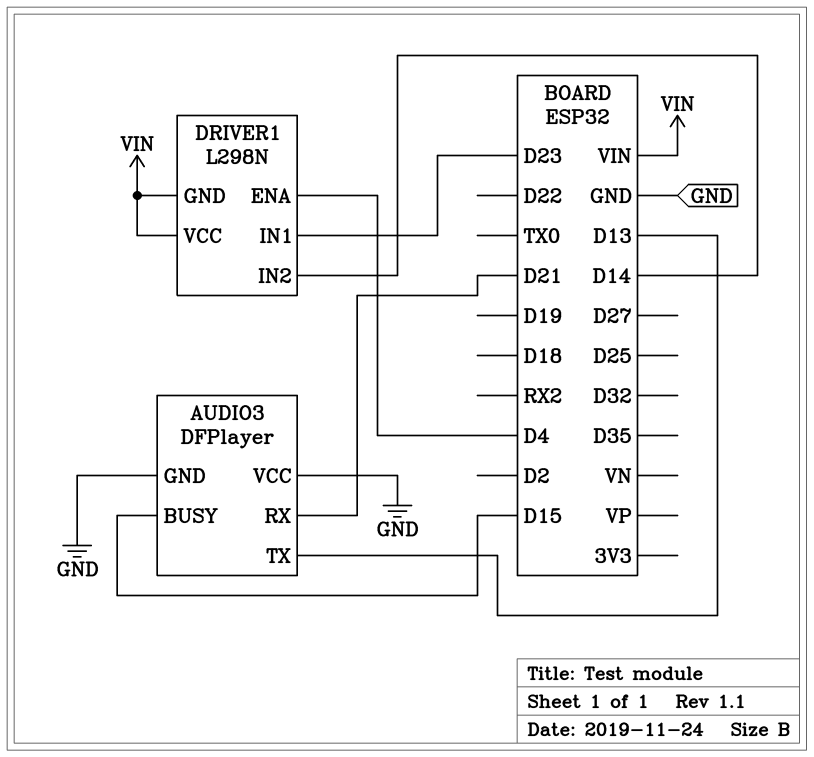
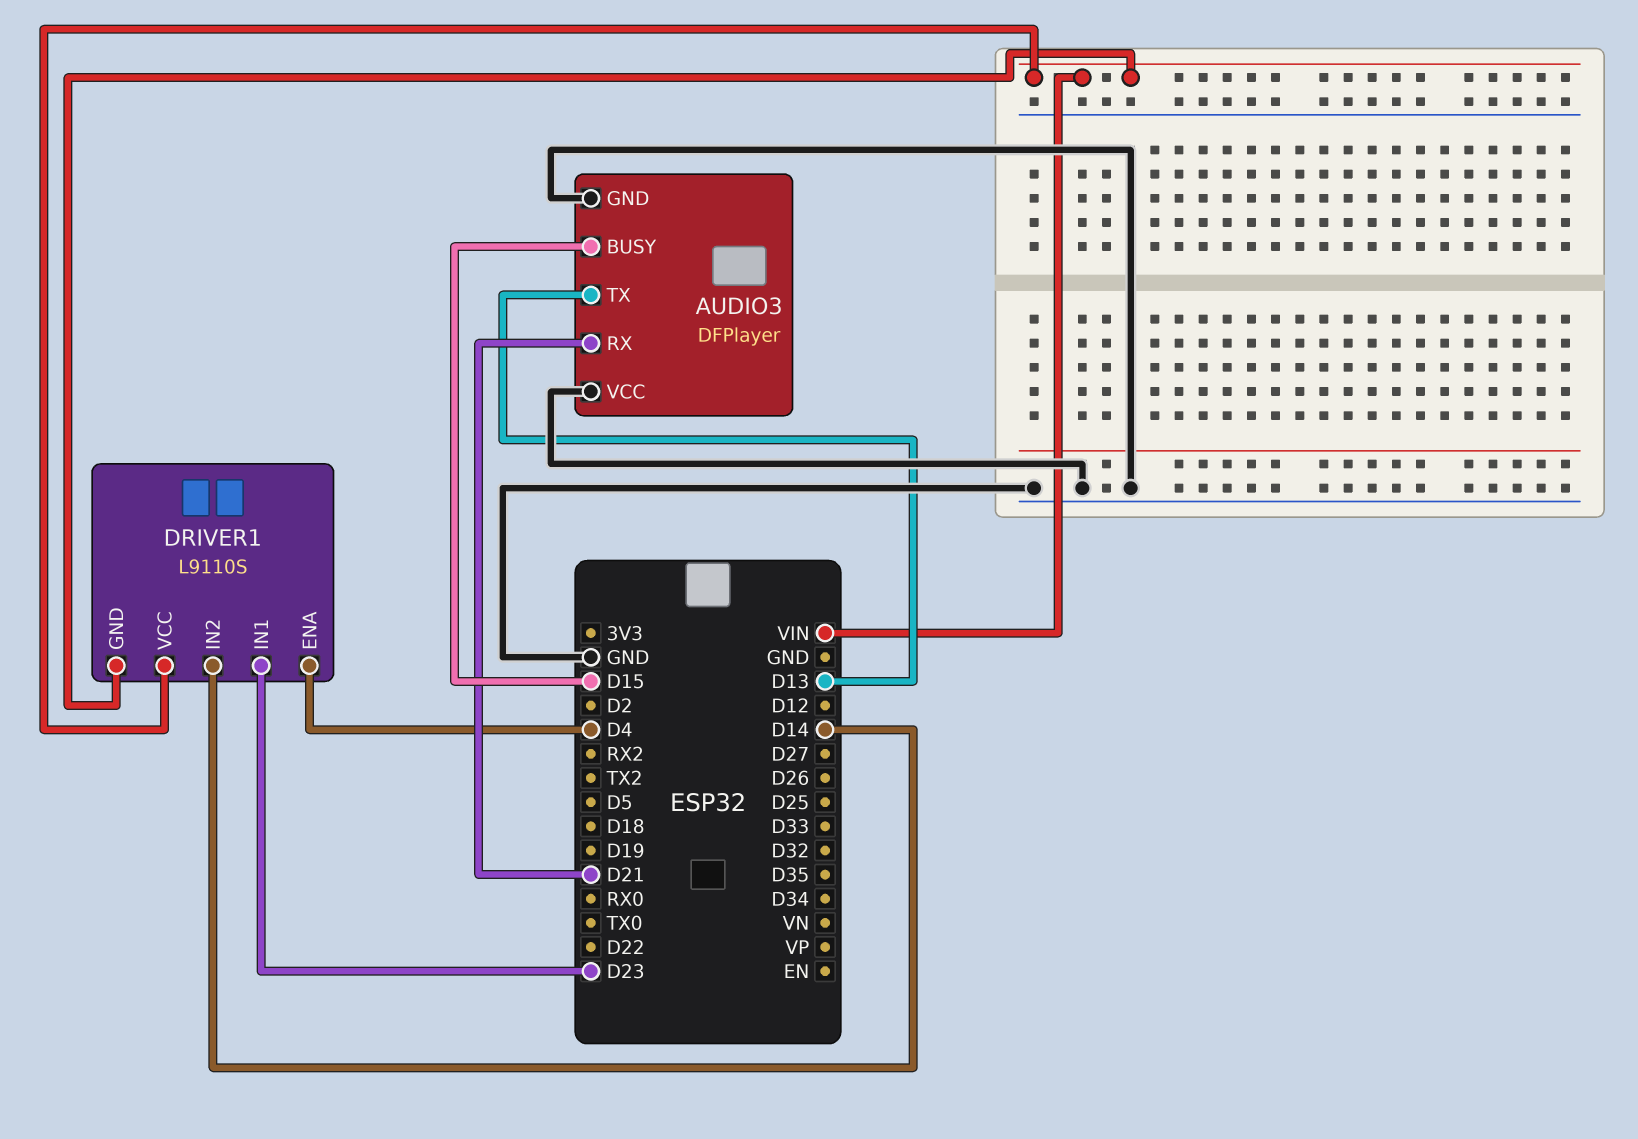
DRIVER1: L298N -> L9110S

